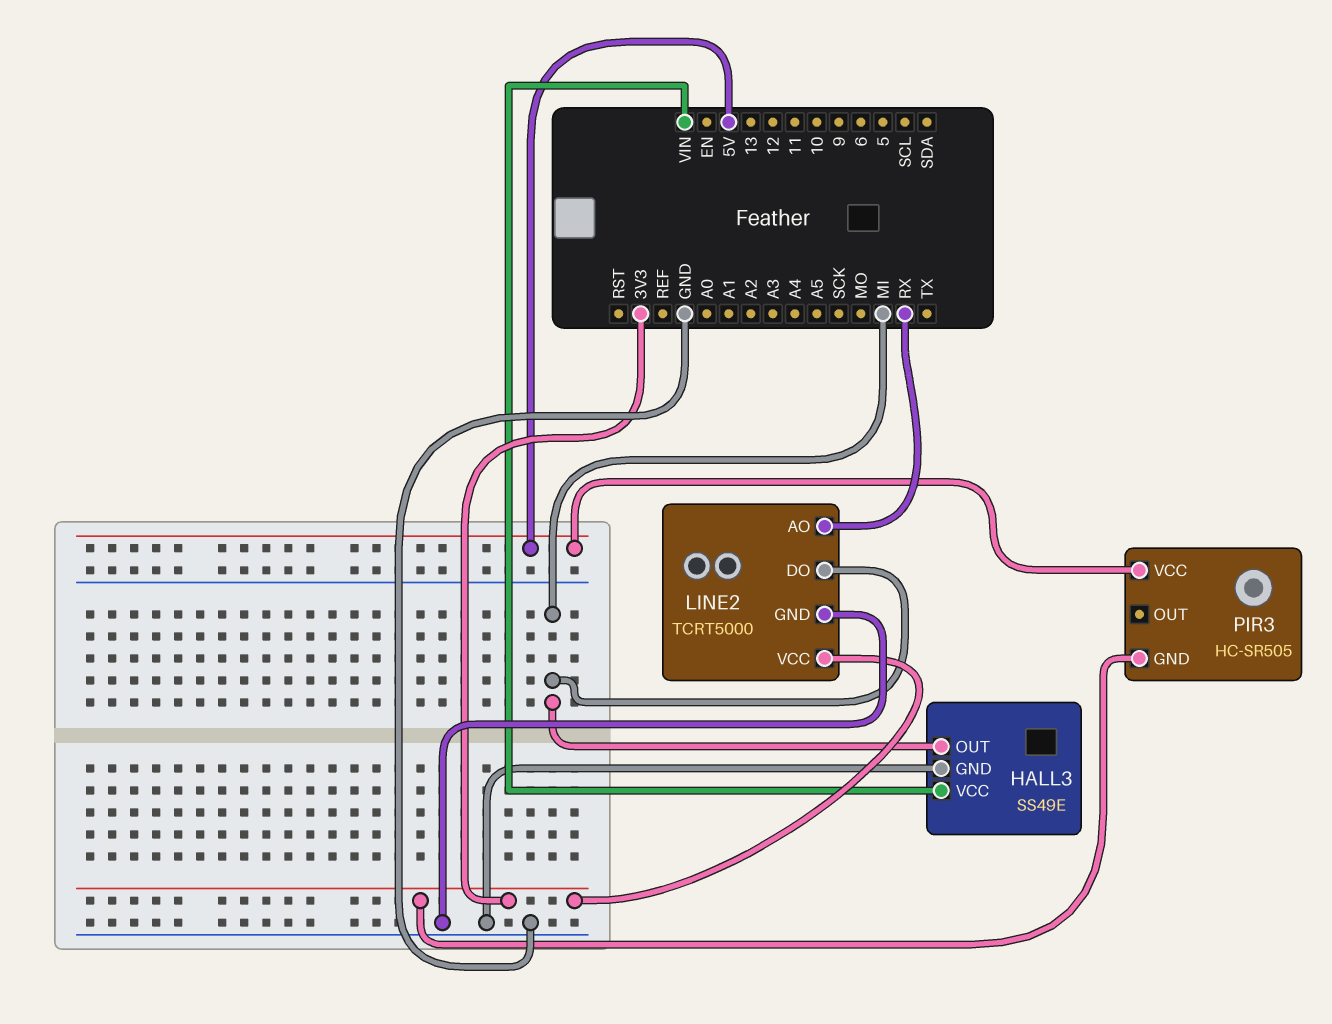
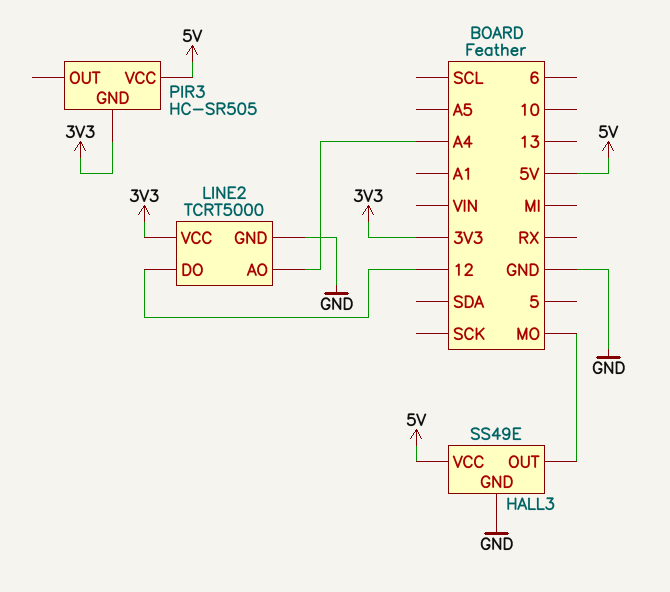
HALL3 pin OUT: MI -> MO
HALL3 pin VCC: VIN -> 5V
LINE2 pin AO: RX -> A4
LINE2 pin DO: MI -> 12

